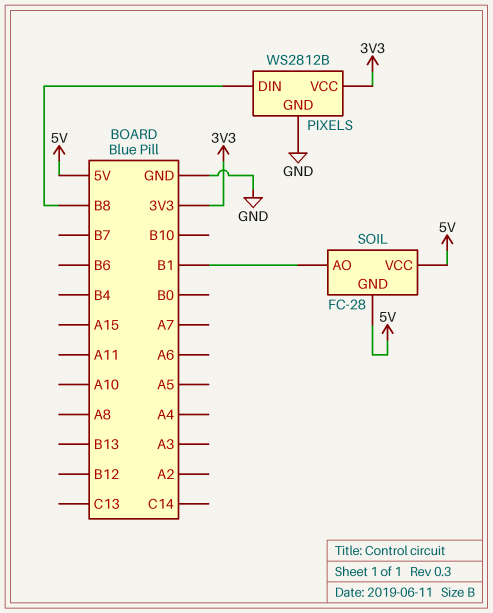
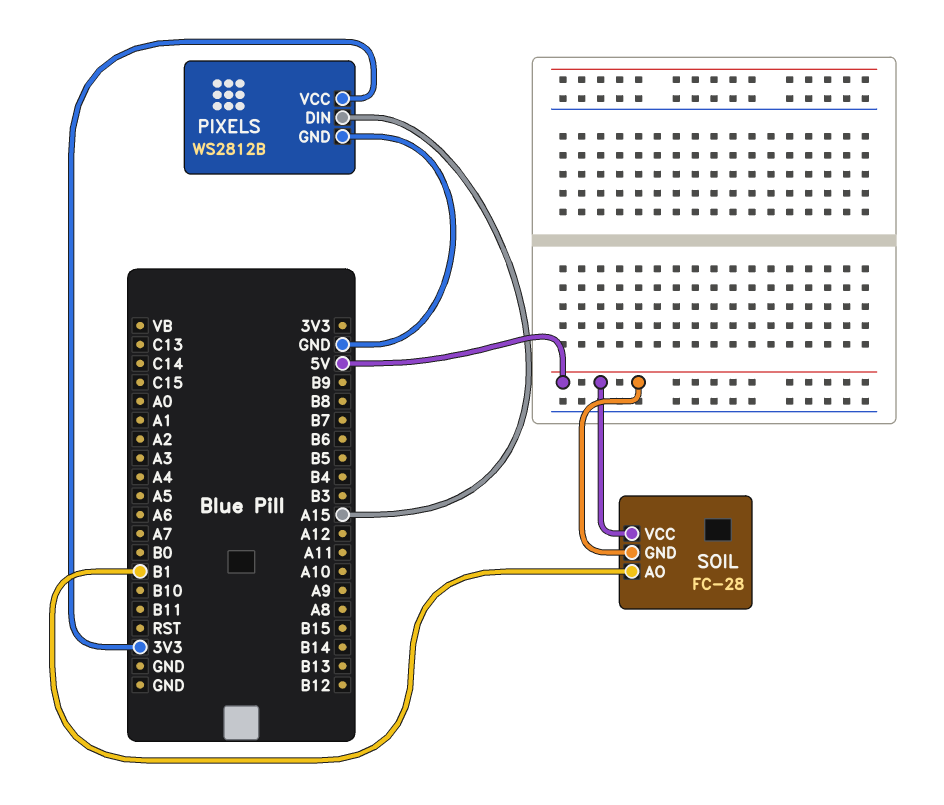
PIXELS pin DIN: B8 -> A15

